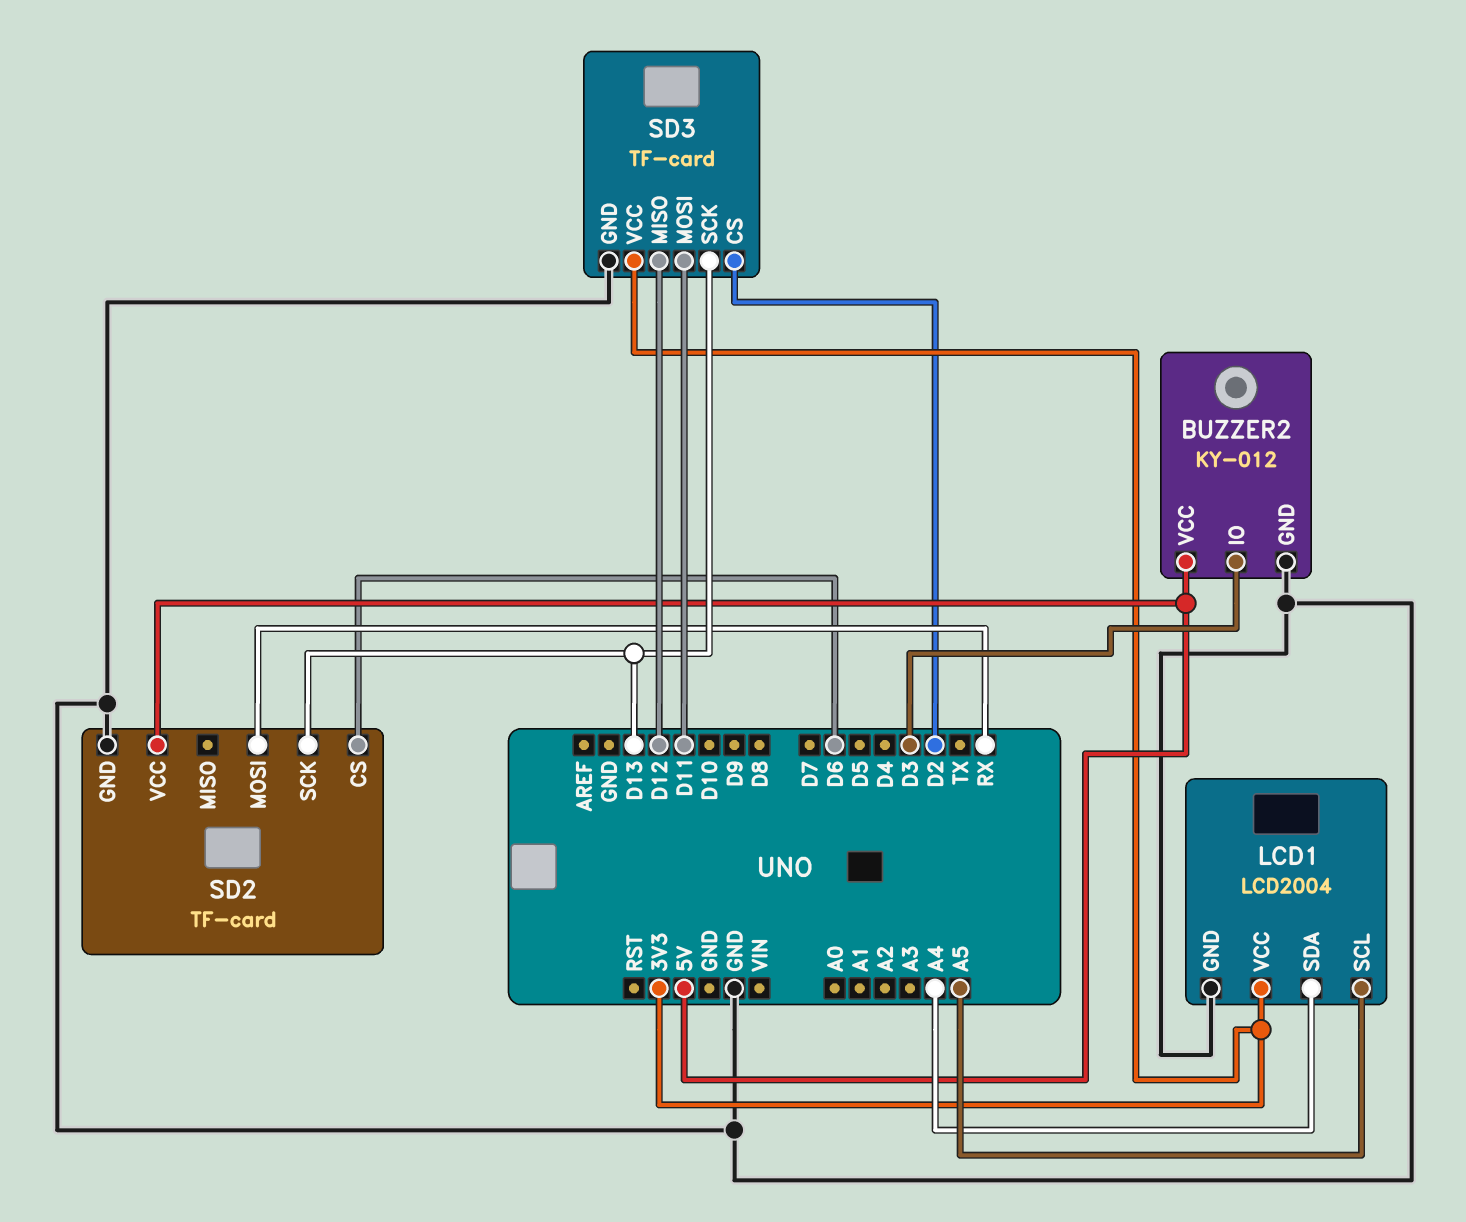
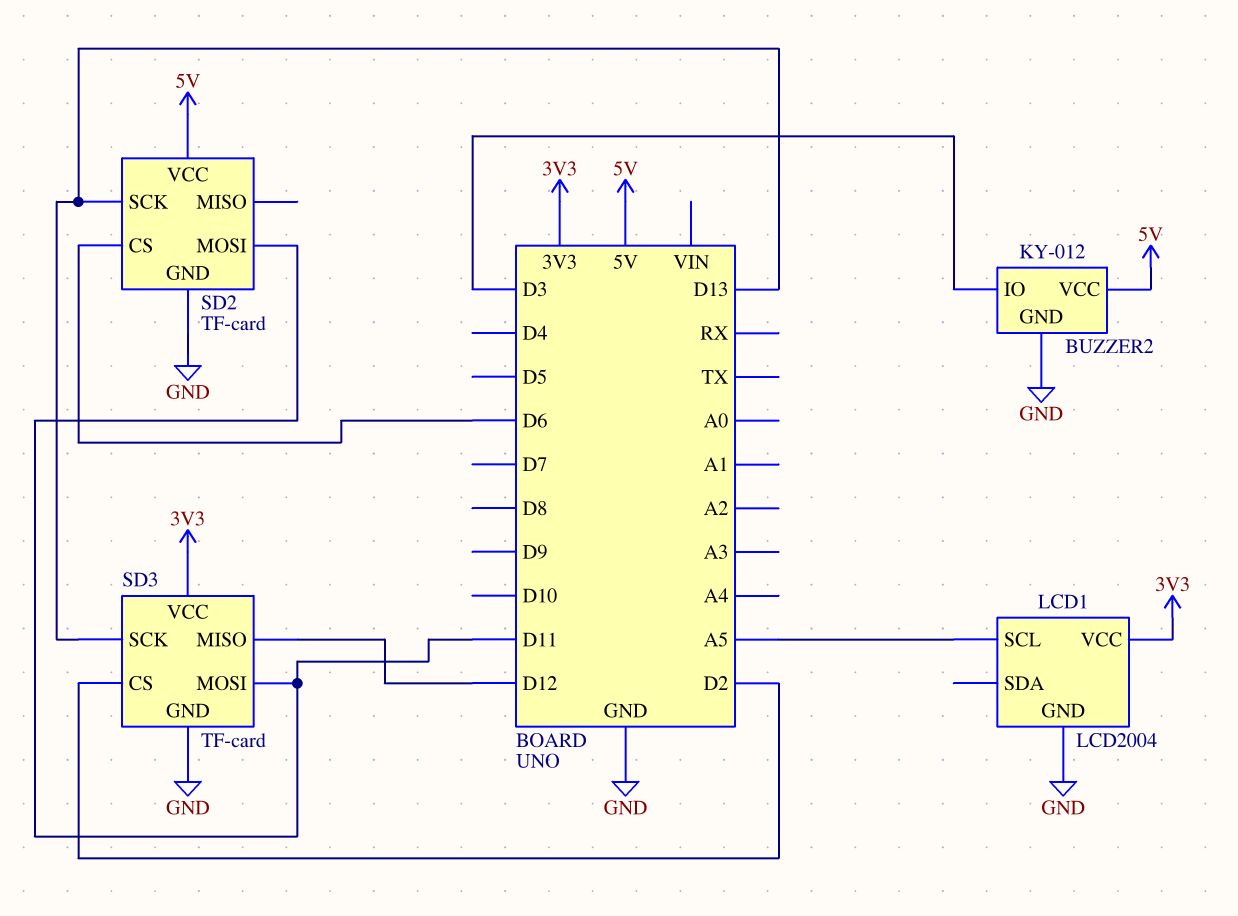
LCD1 pin SDA: A4 -> none
SD2 pin MOSI: RX -> D11

